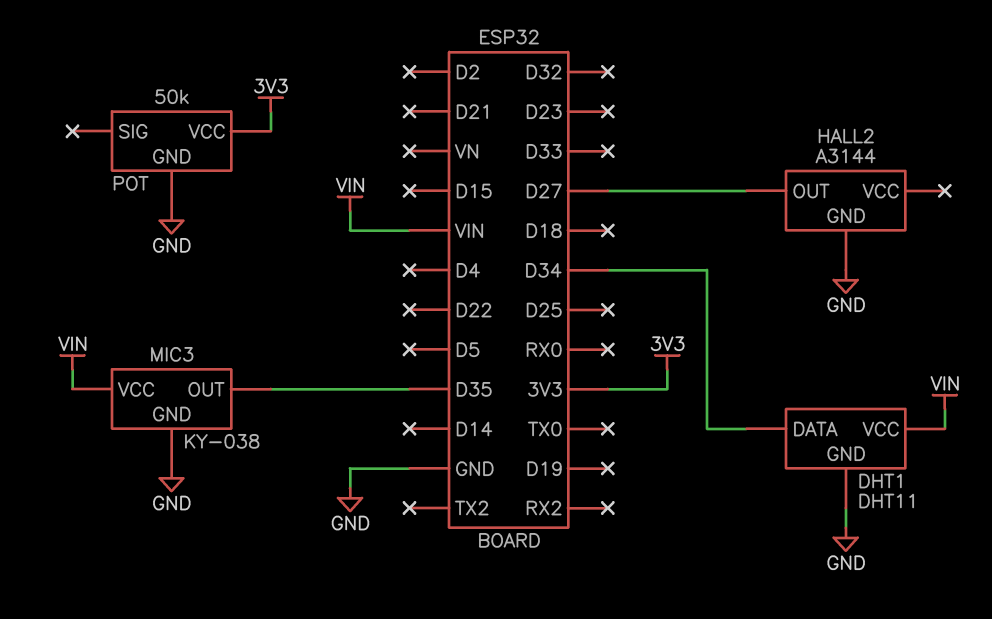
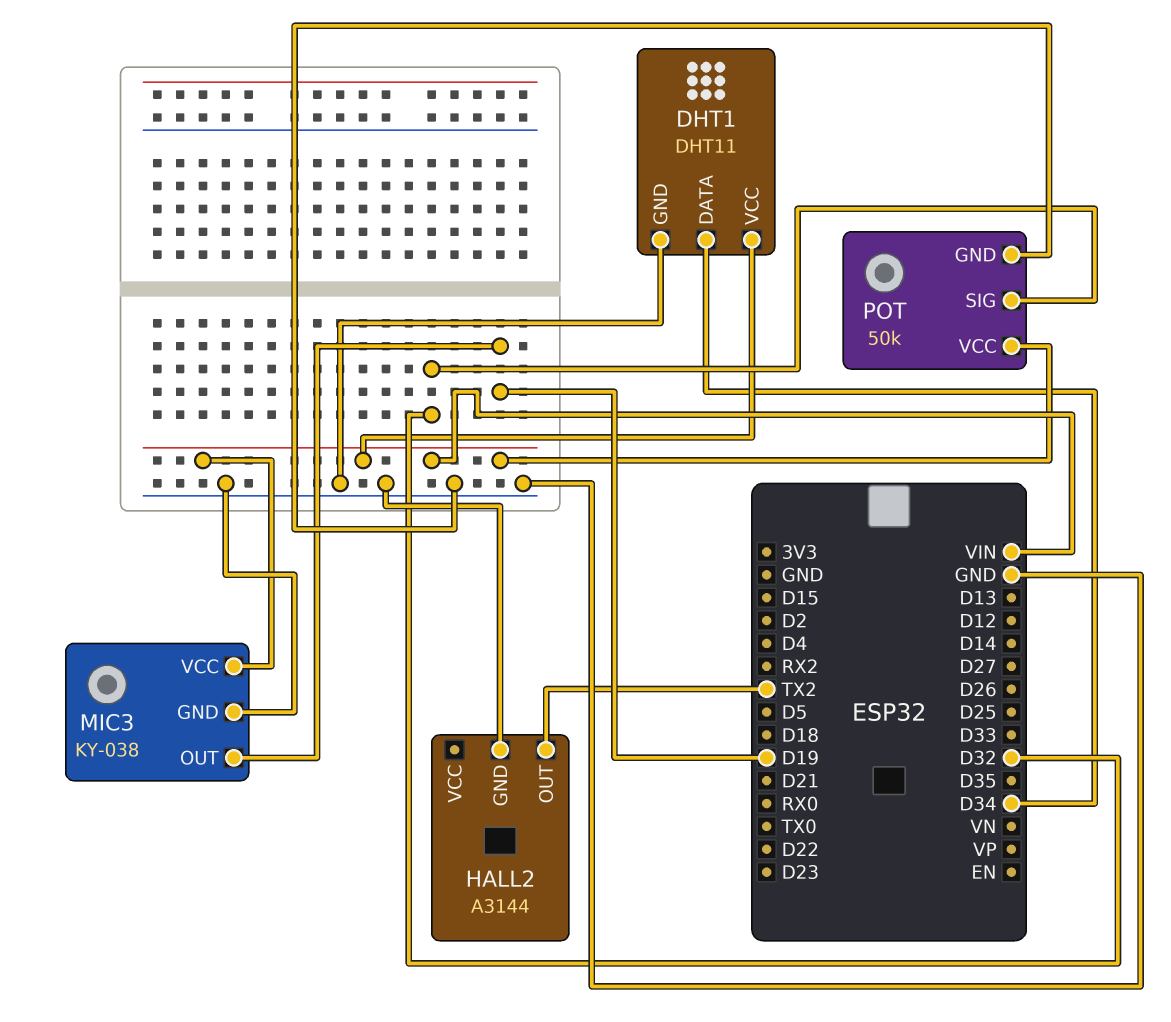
HALL2 pin OUT: D27 -> TX2
MIC3 pin OUT: D35 -> D19
POT pin SIG: none -> D32
POT pin VCC: 3V3 -> VIN

